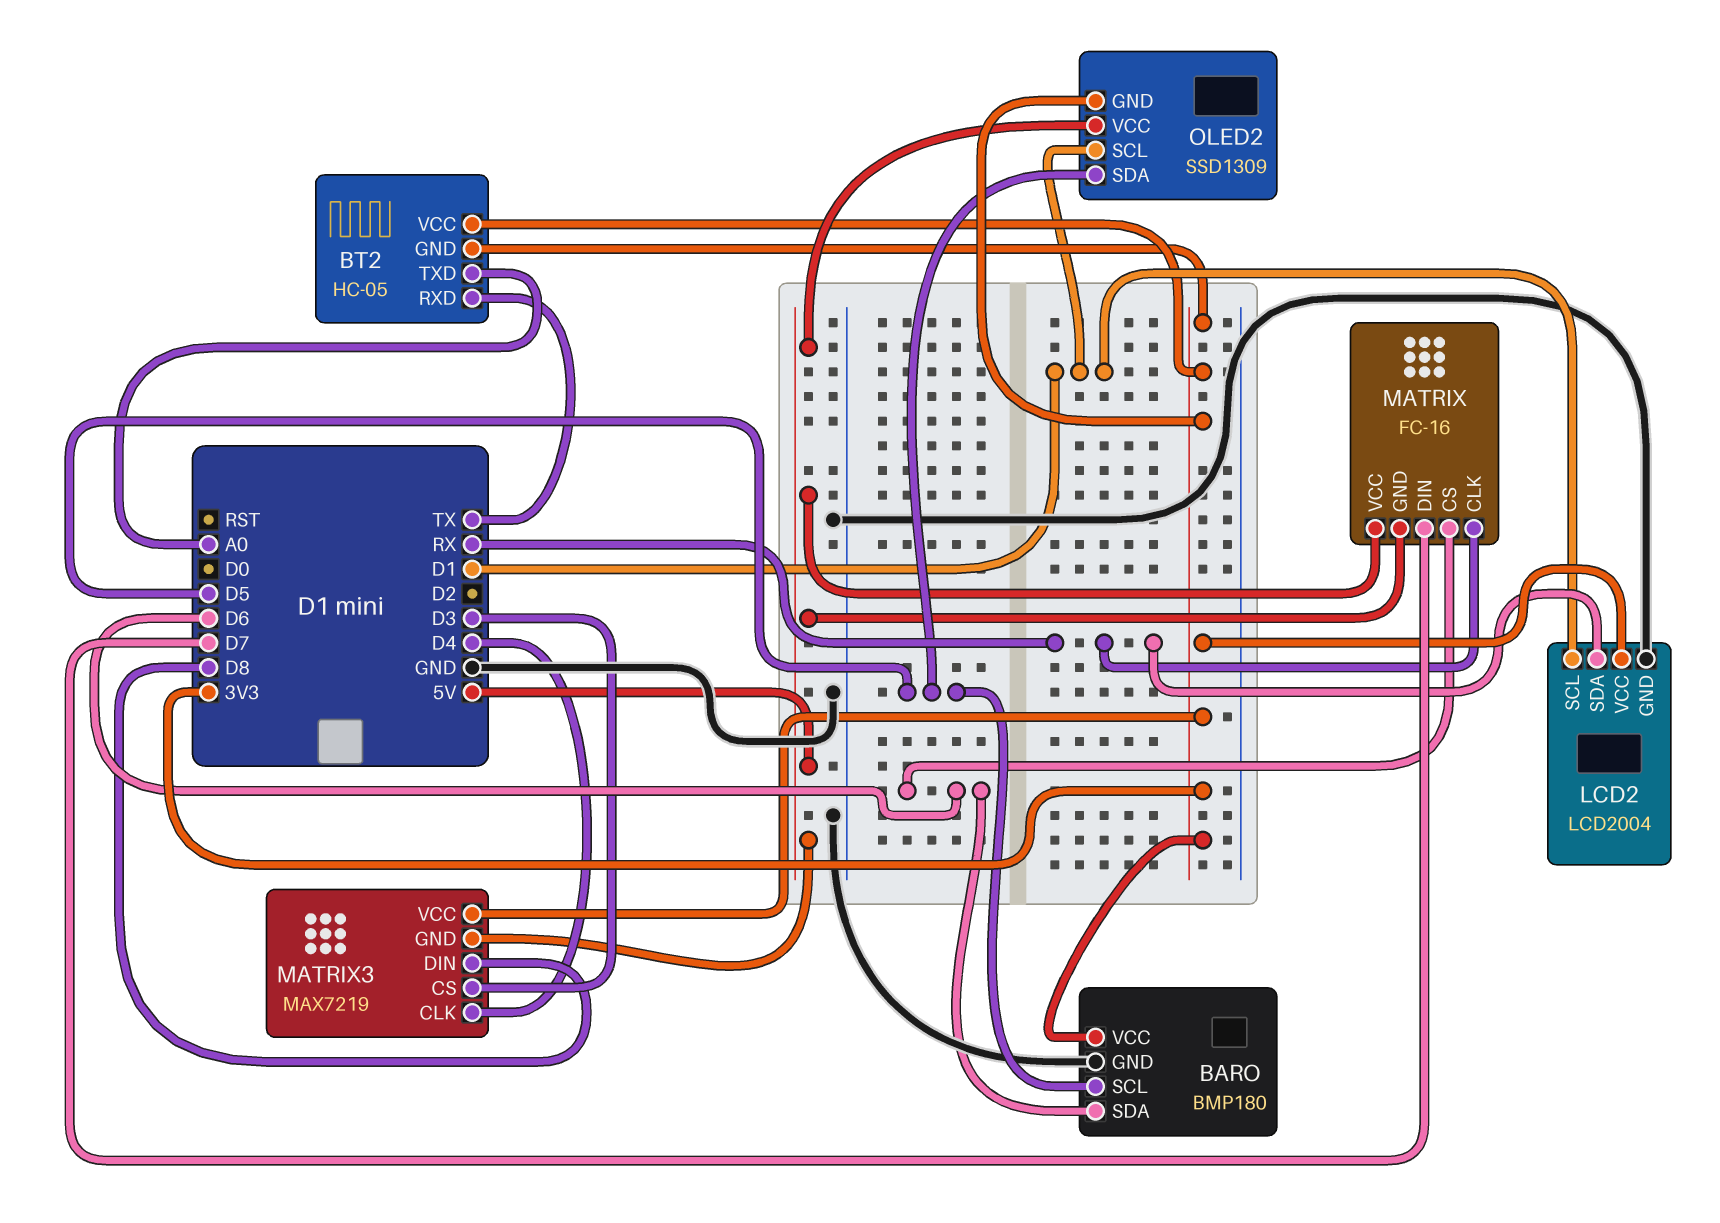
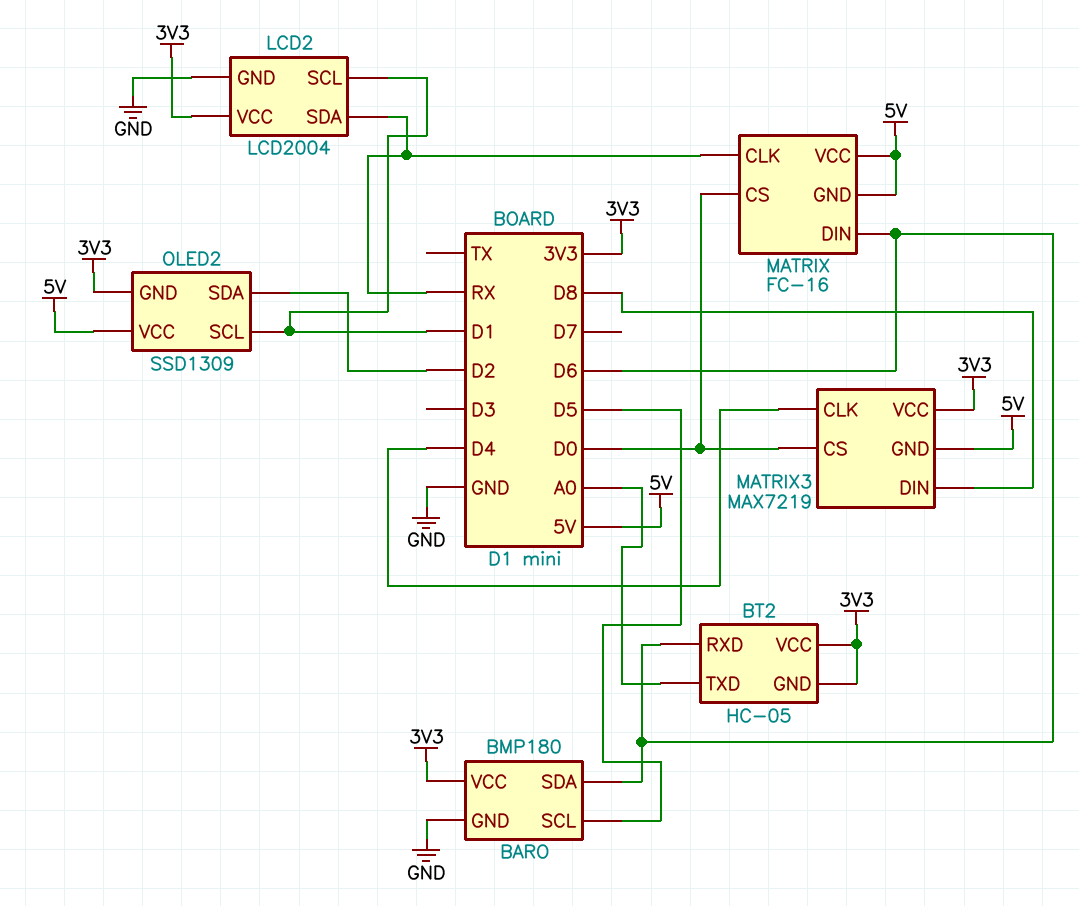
BT2 pin RXD: TX -> D6
MATRIX pin CS: D6 -> D0
MATRIX pin DIN: D7 -> D6
MATRIX3 pin CS: D3 -> D0
OLED2 pin SDA: D5 -> D2

